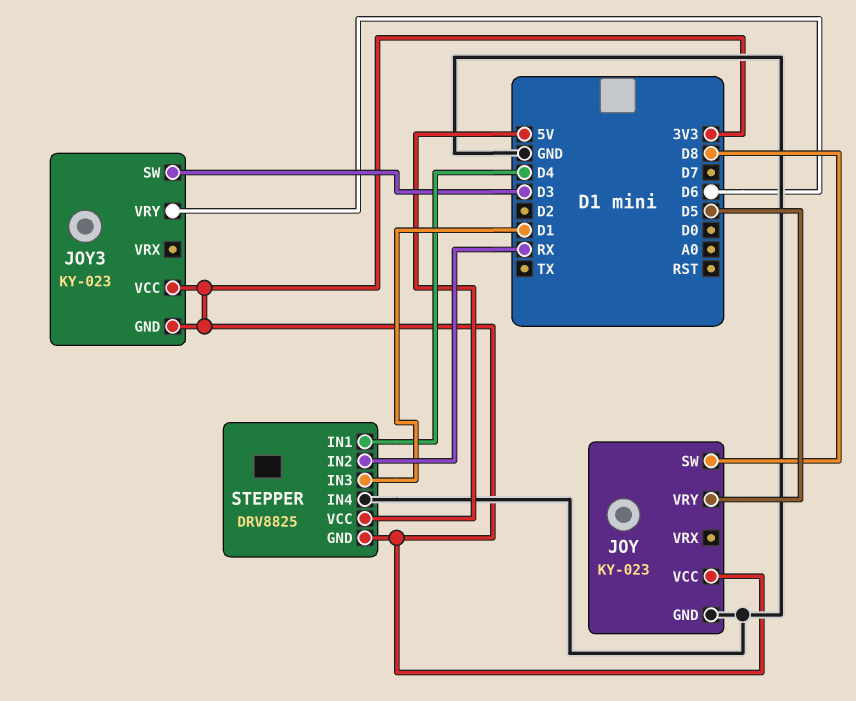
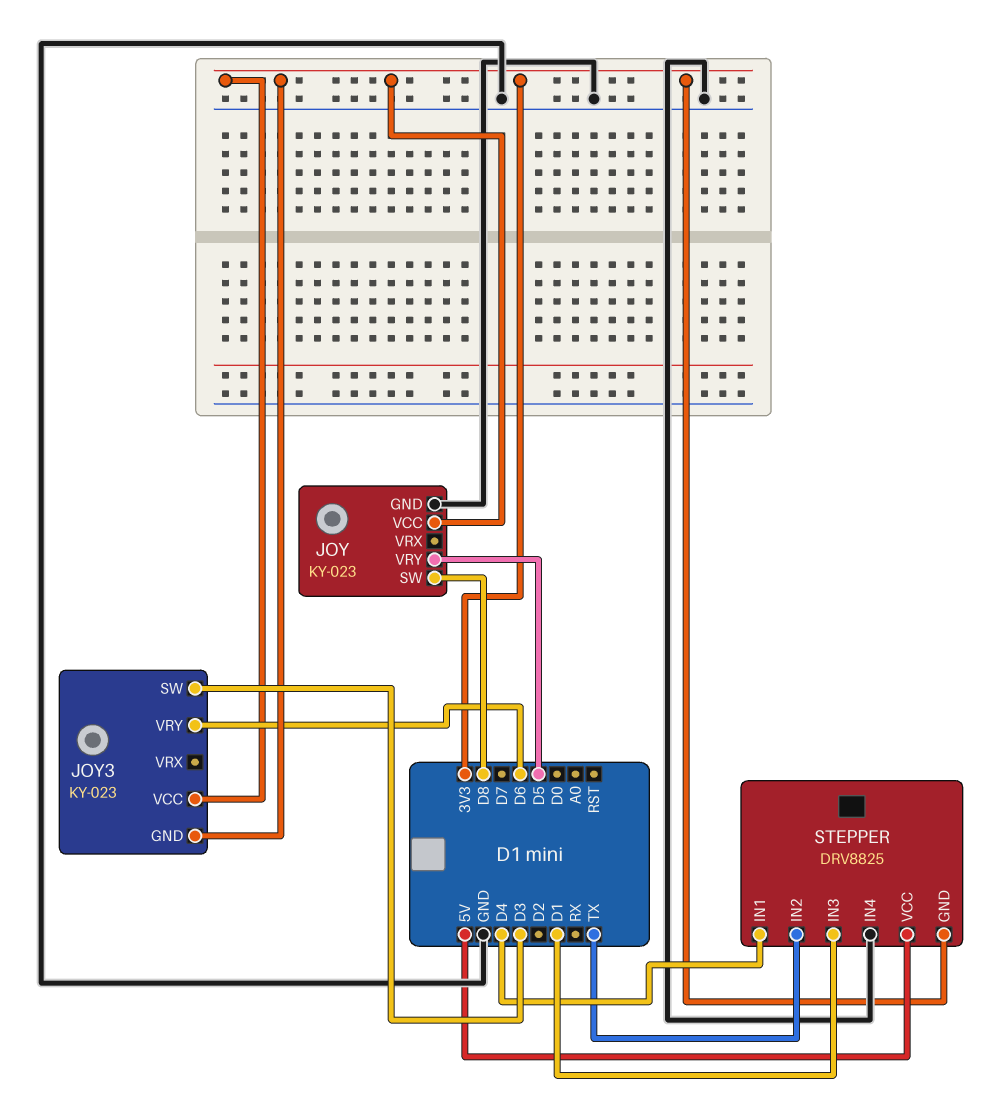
STEPPER pin IN2: RX -> TX

